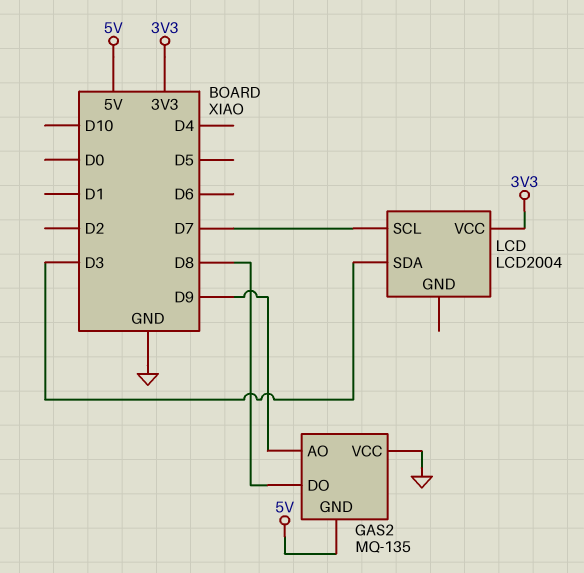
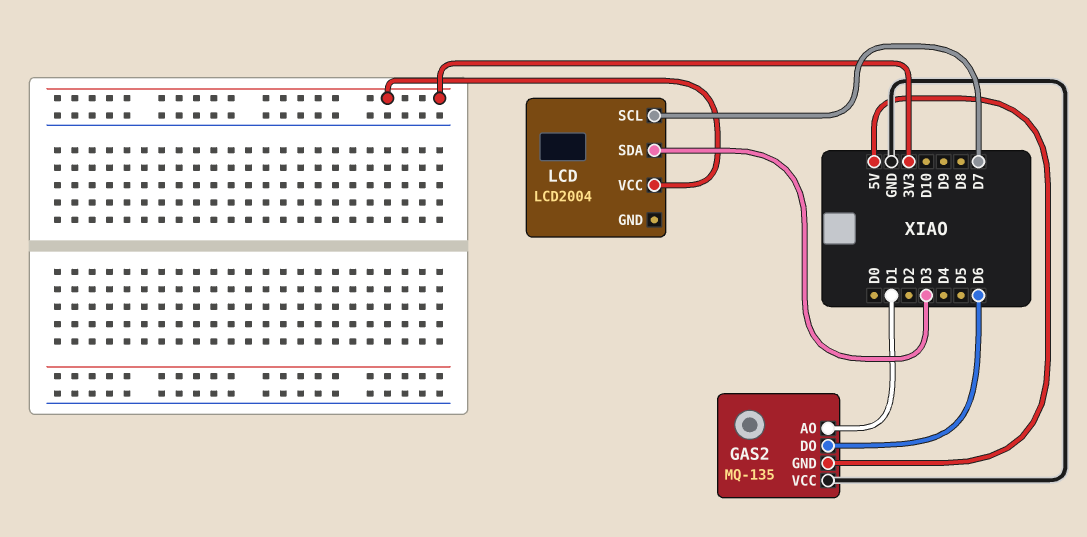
GAS2 pin AO: D9 -> D1
GAS2 pin DO: D8 -> D6

